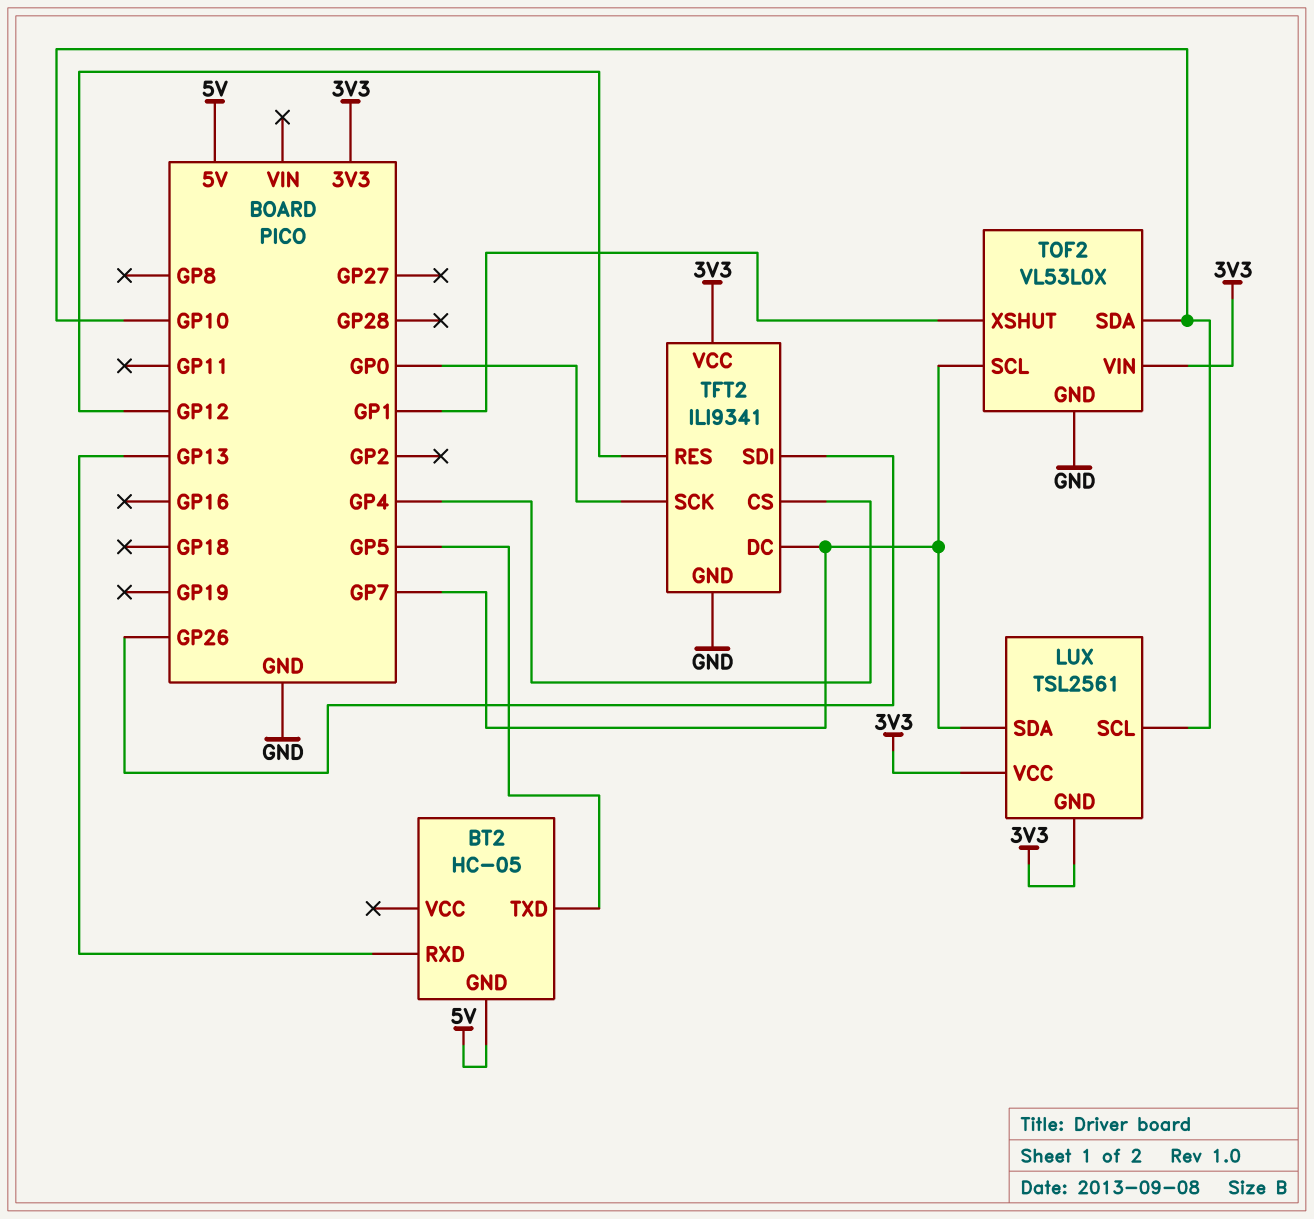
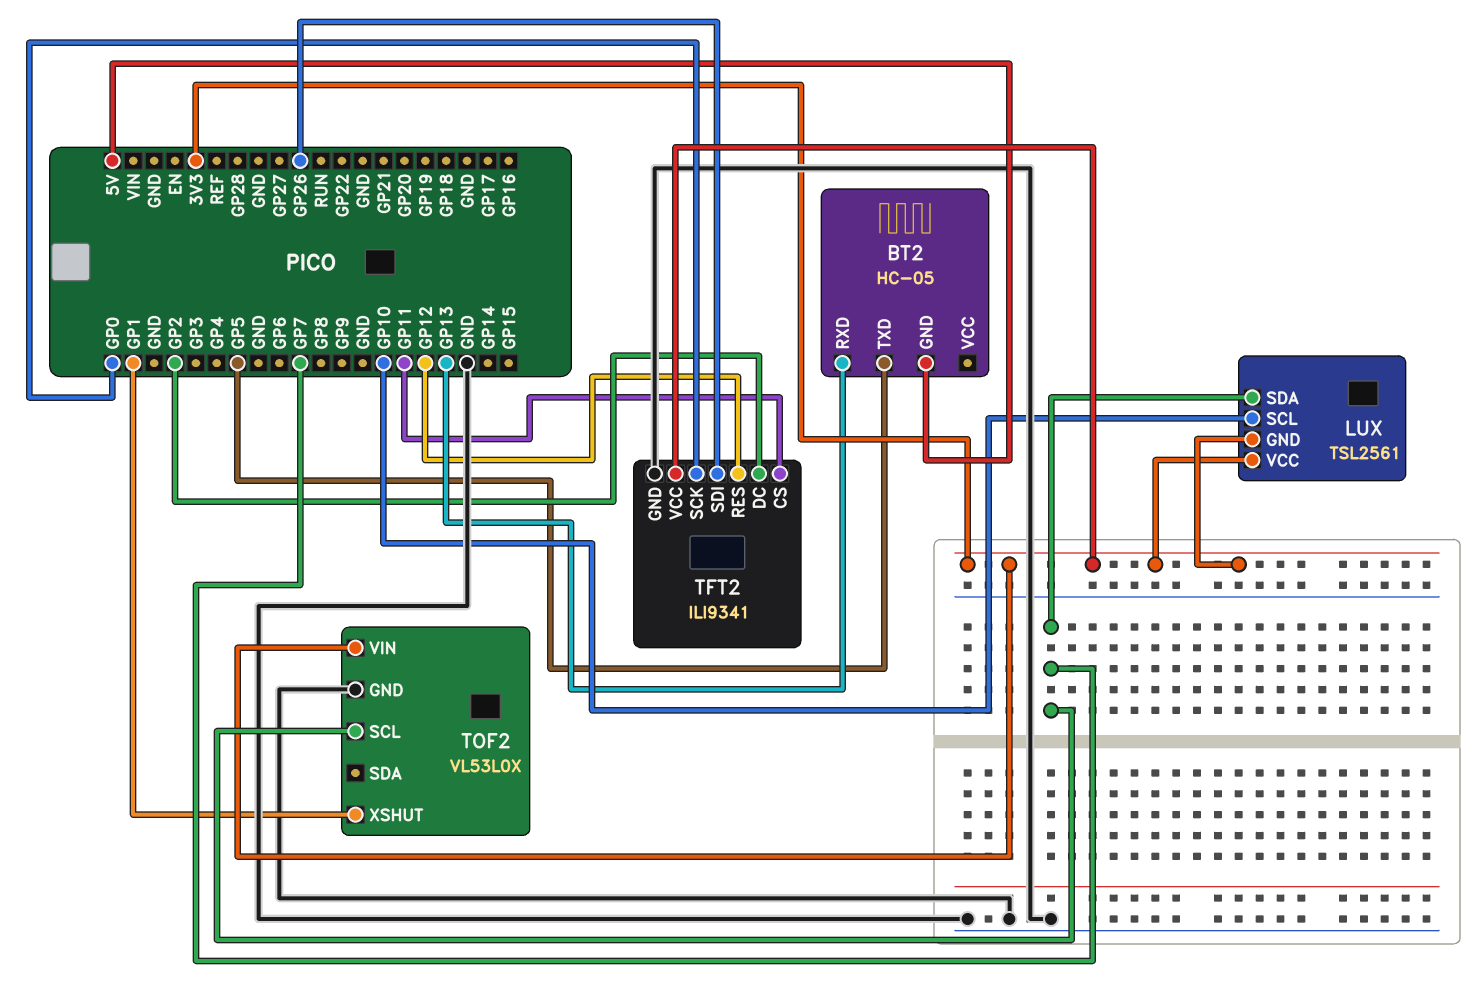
TFT2 pin CS: GP4 -> GP11
TFT2 pin DC: GP7 -> GP2
TOF2 pin SDA: GP10 -> none

